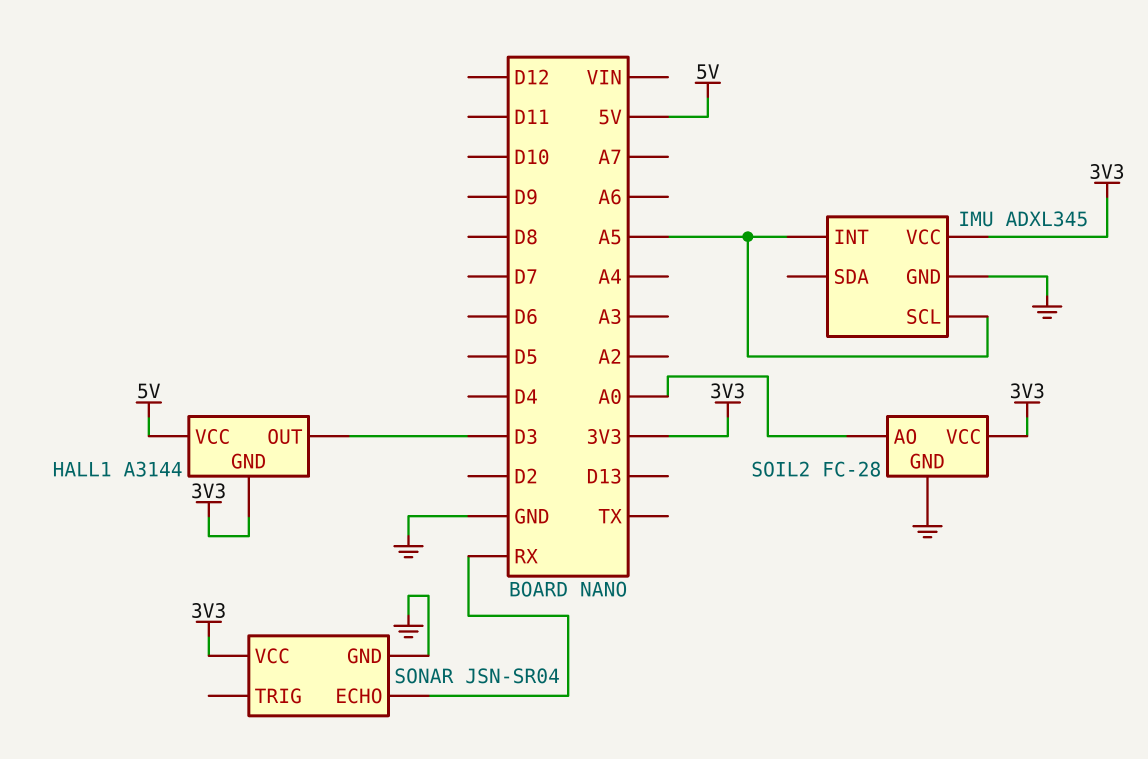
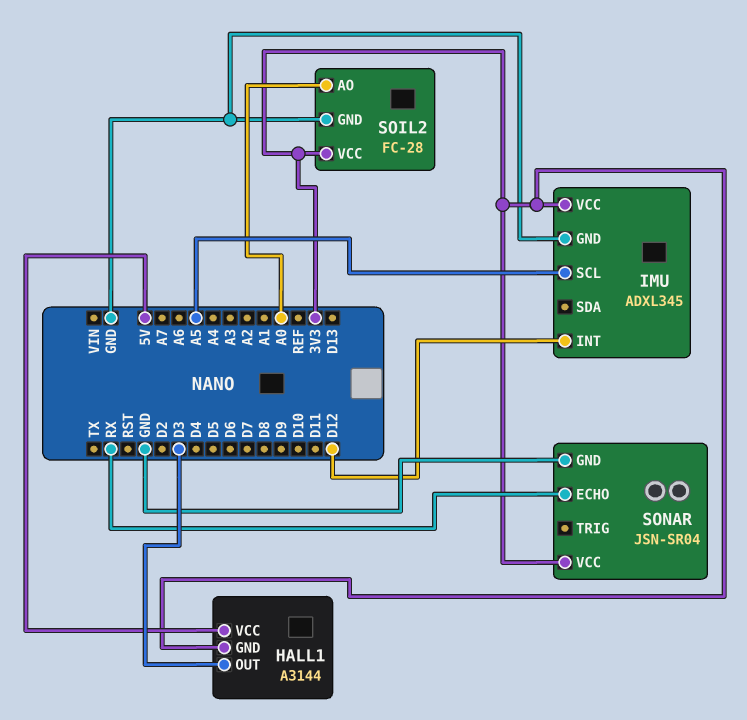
IMU pin INT: A5 -> D12

